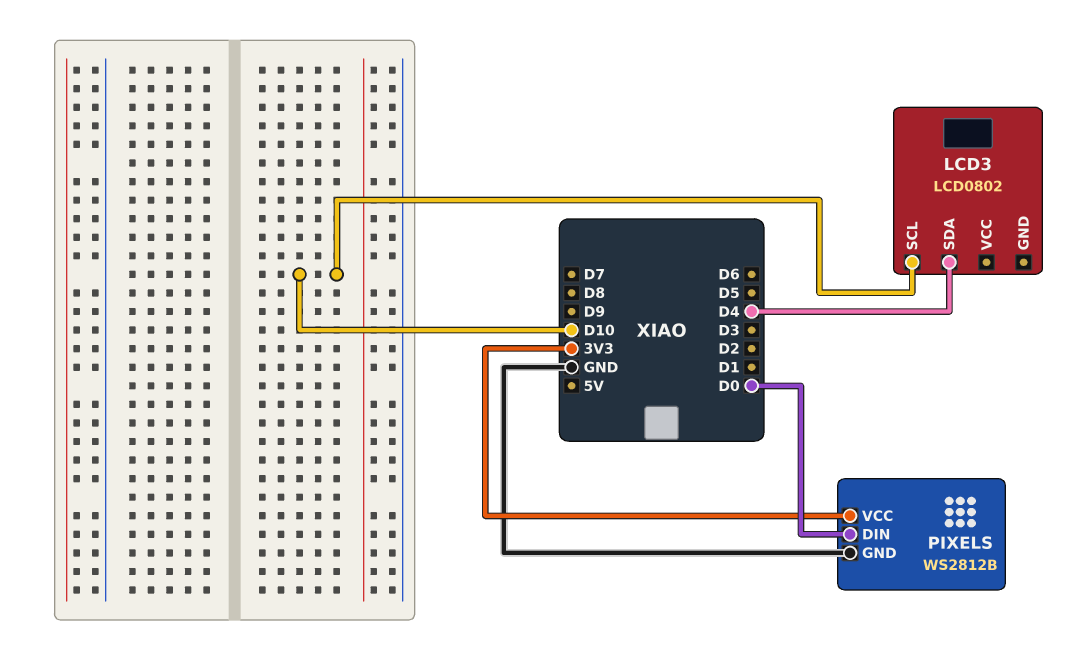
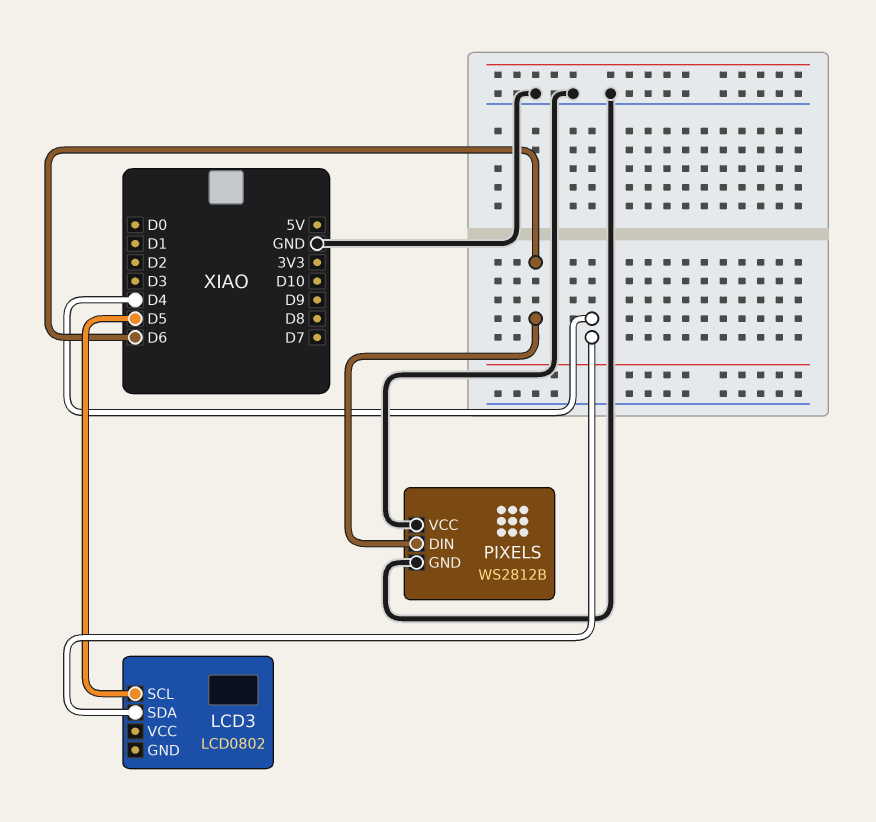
LCD3 pin SCL: D10 -> D5
PIXELS pin DIN: D0 -> D6
PIXELS pin VCC: 3V3 -> GND

